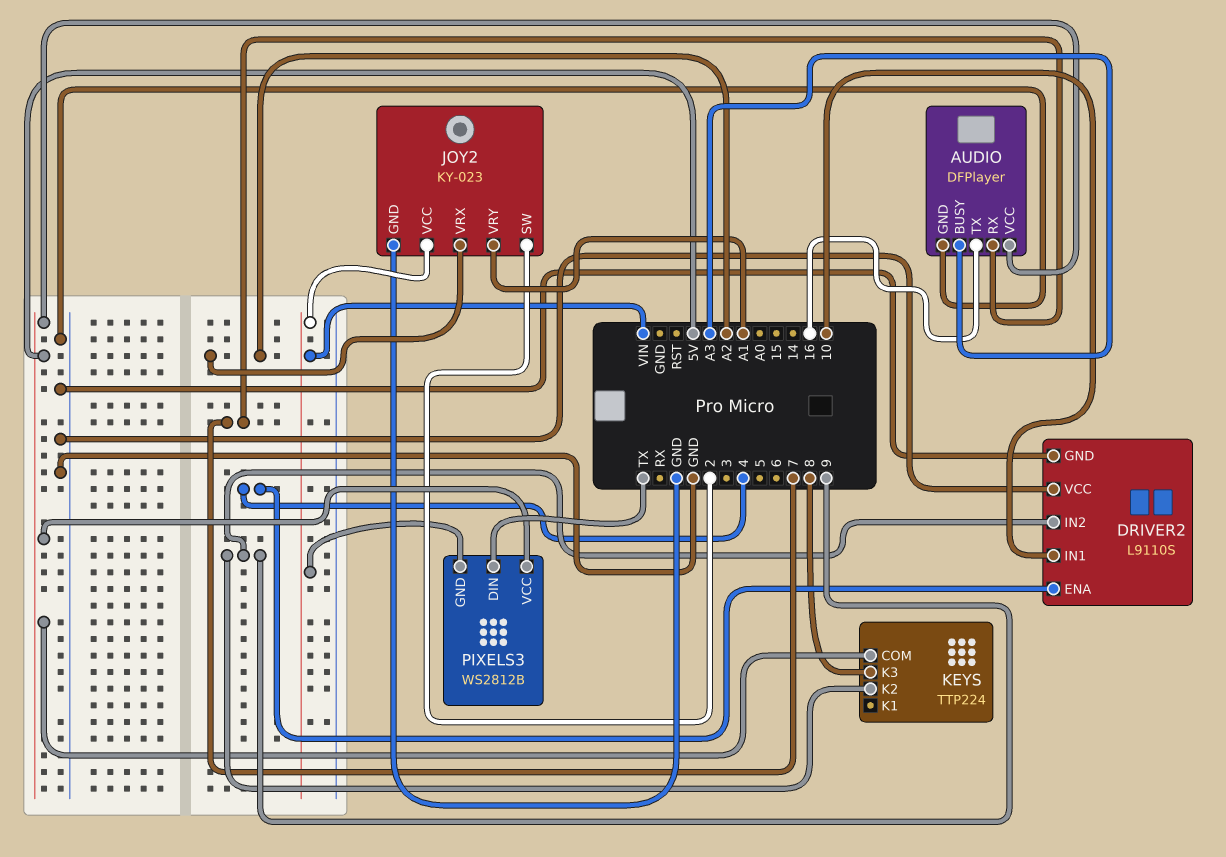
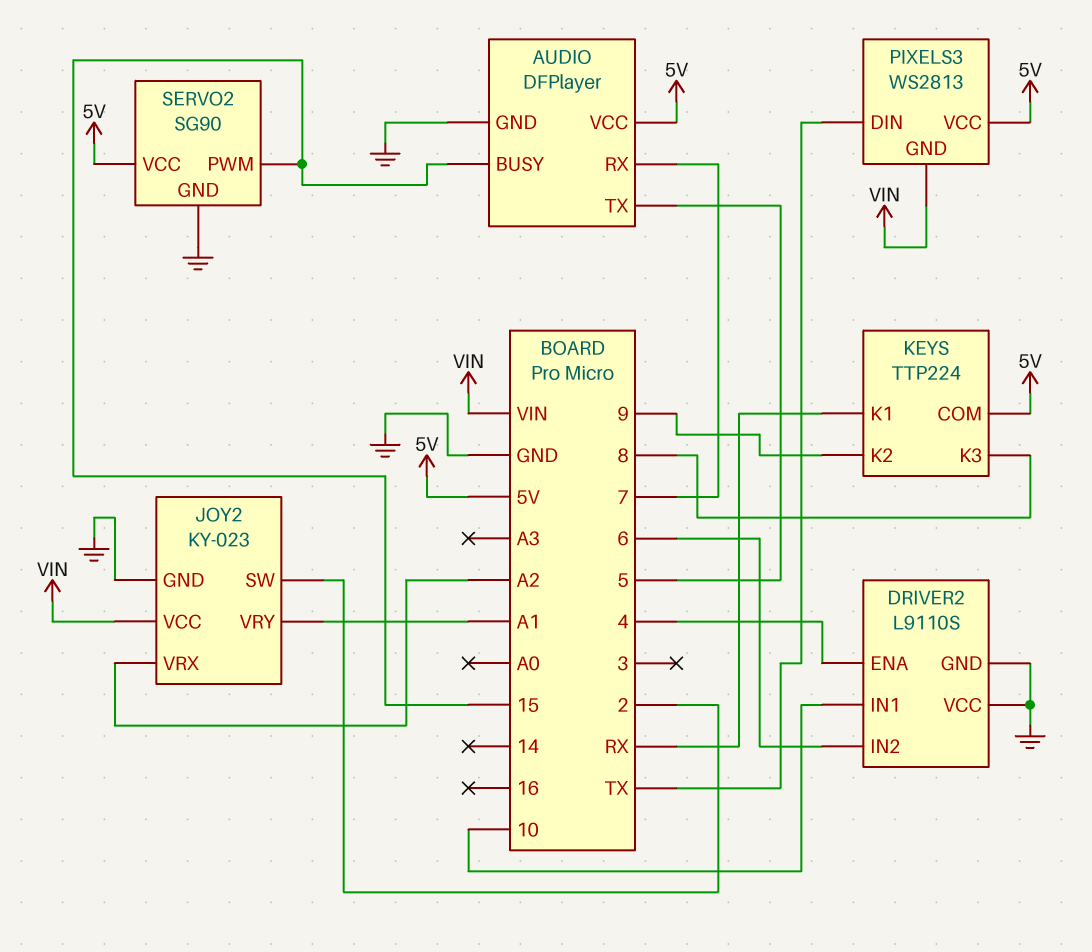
AUDIO pin BUSY: A3 -> 15
AUDIO pin TX: 16 -> 5
DRIVER2 pin IN2: 9 -> 6
KEYS pin K1: none -> RX
PIXELS3: WS2812B -> WS2813
SERVO2: none -> SG90
SERVO2 pin GND: none -> GND
SERVO2 pin PWM: none -> 15
SERVO2 pin VCC: none -> 5V

